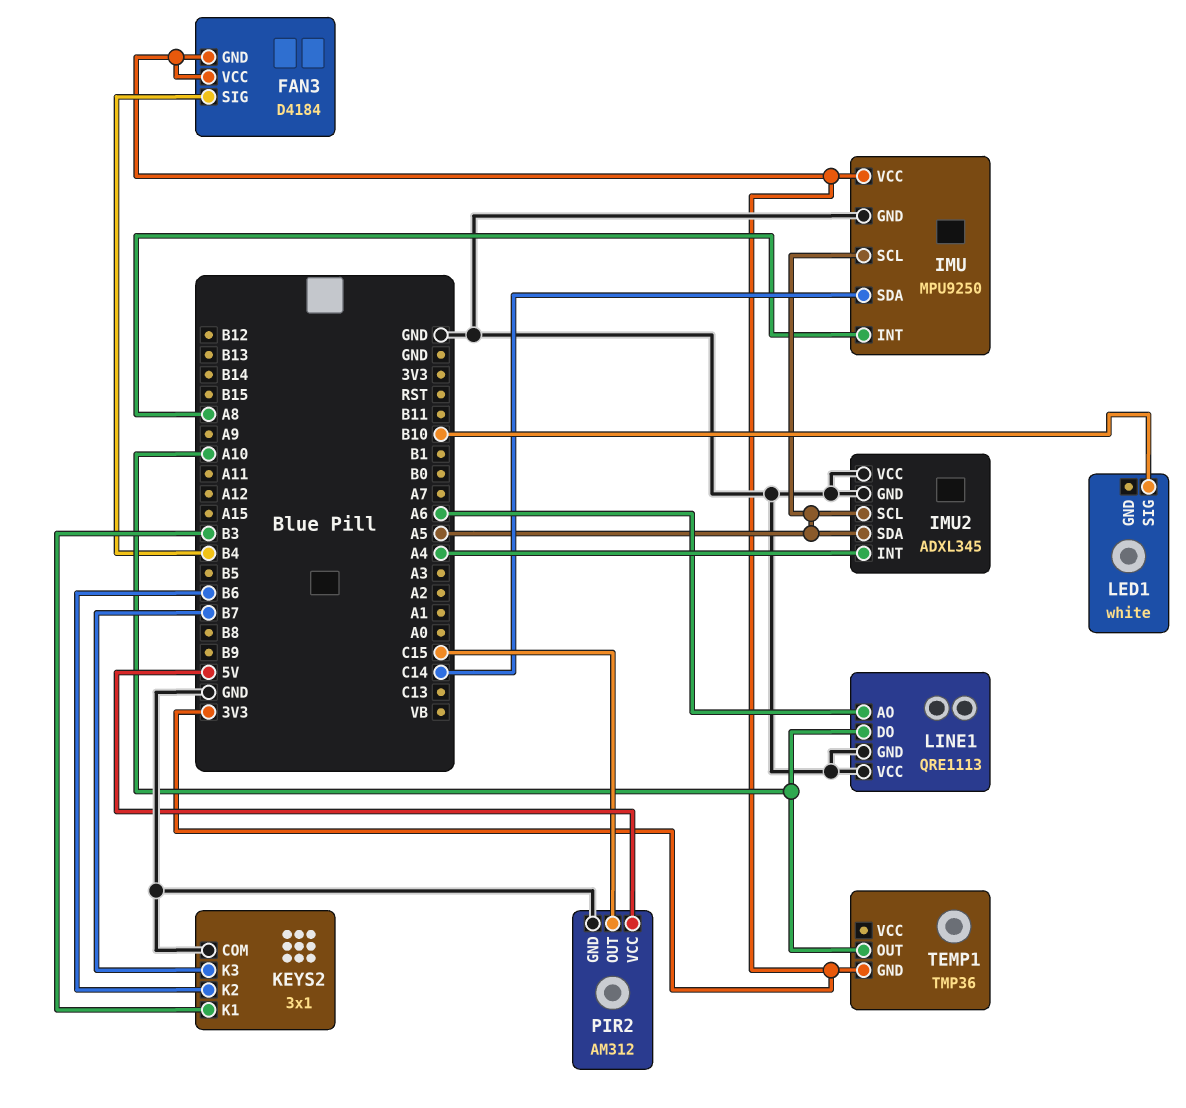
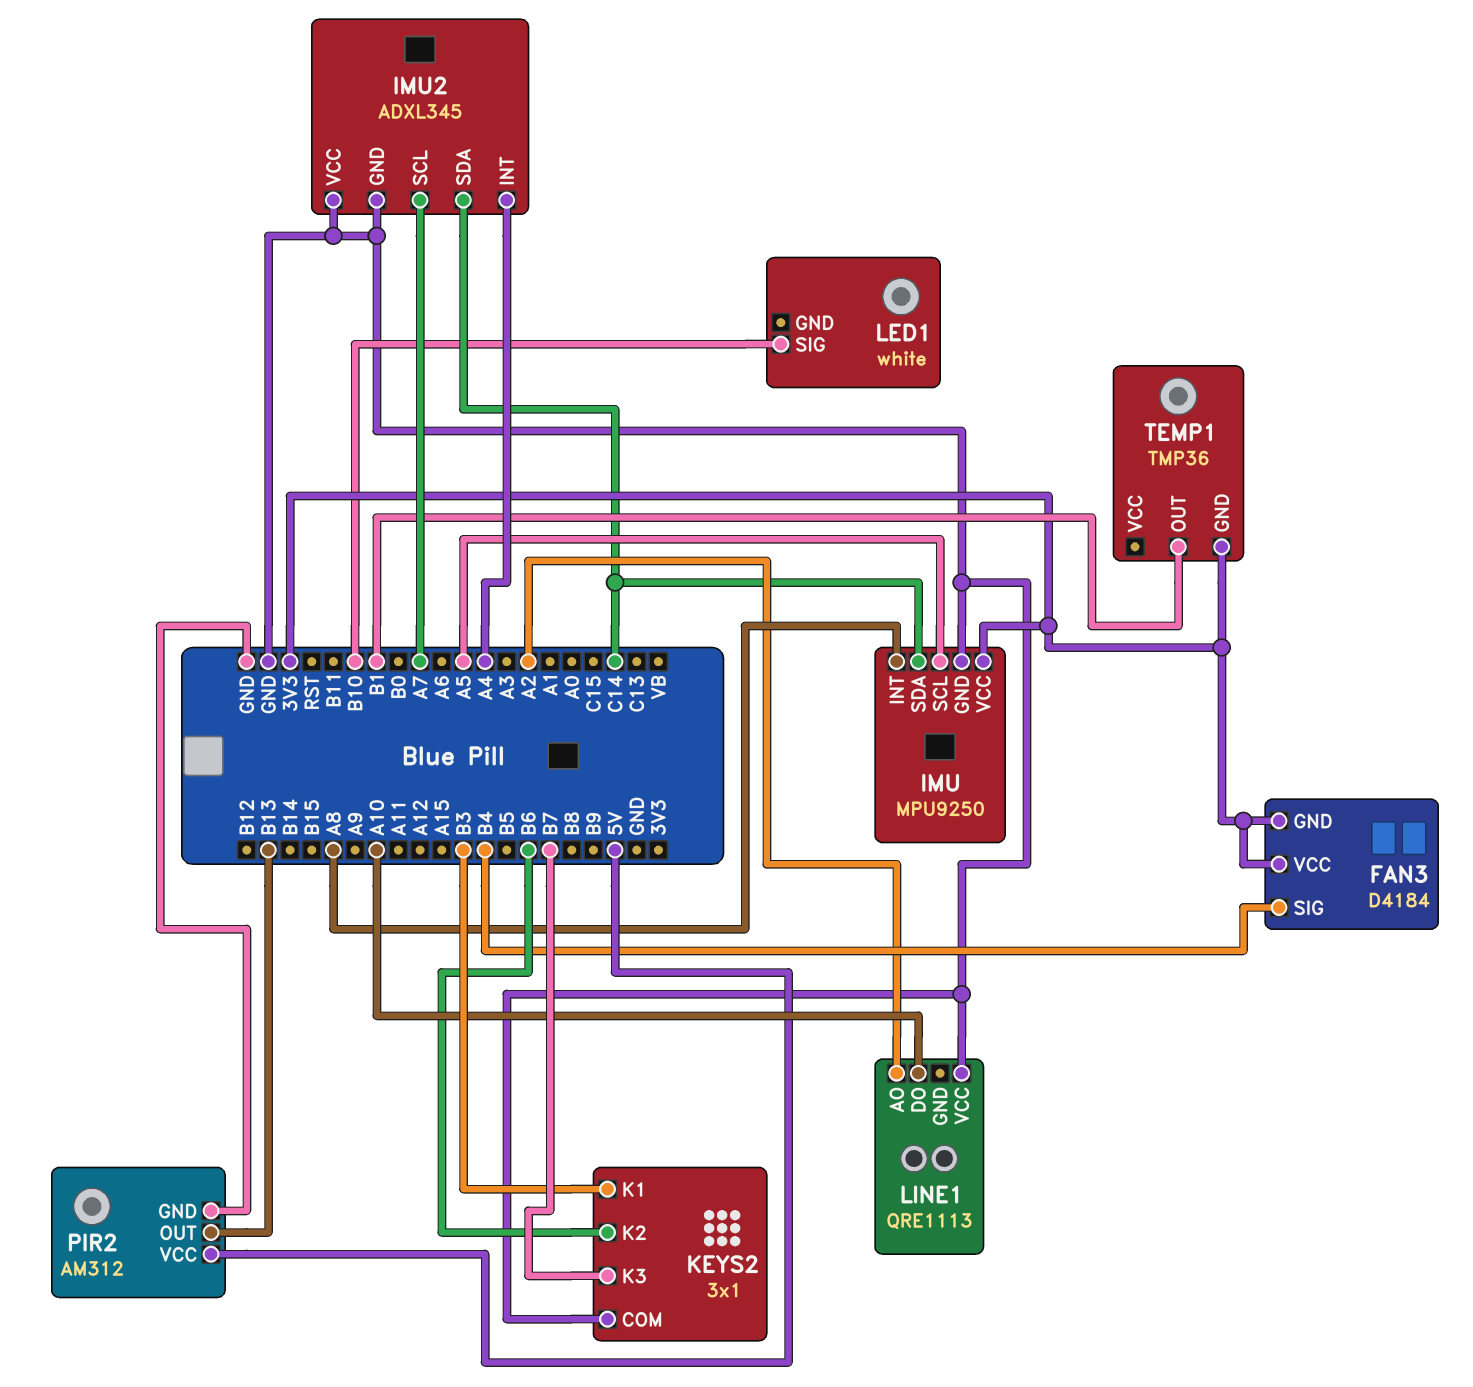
IMU2 pin SCL: A5 -> A7
IMU2 pin SDA: A5 -> C14
LINE1 pin AO: A6 -> A2
LINE1 pin GND: GND -> none
PIR2 pin OUT: C15 -> B13
TEMP1 pin OUT: A10 -> B1

